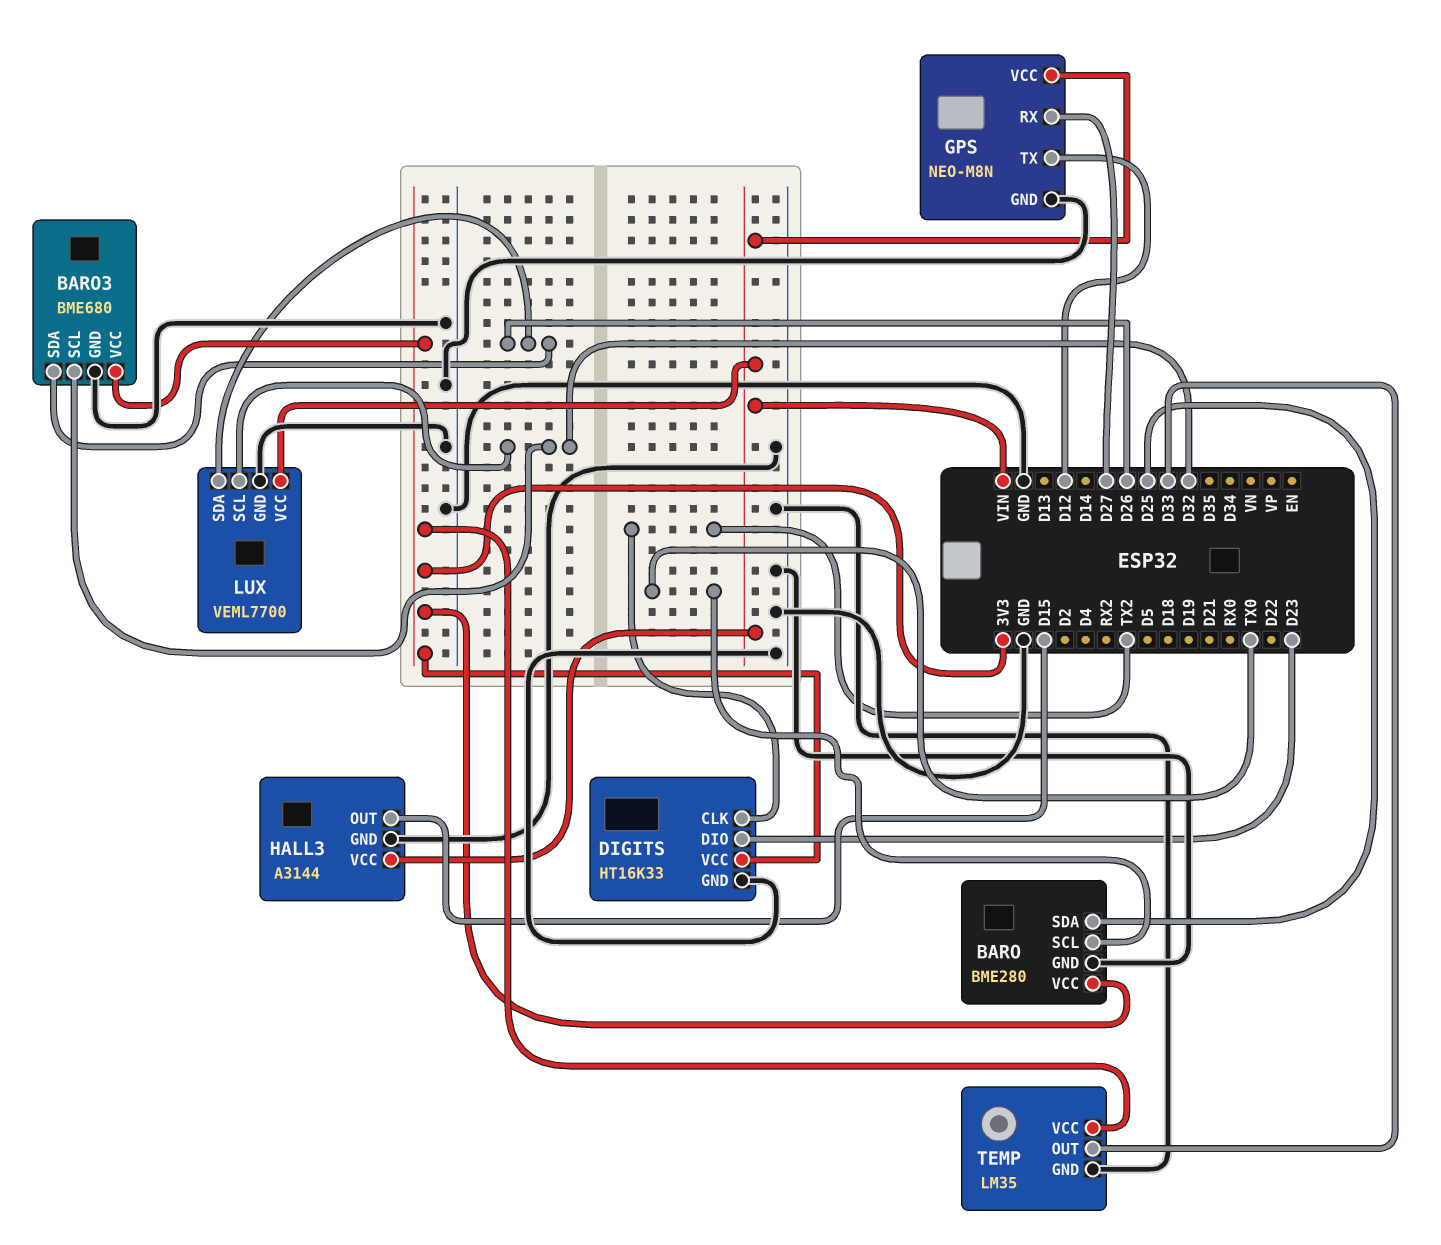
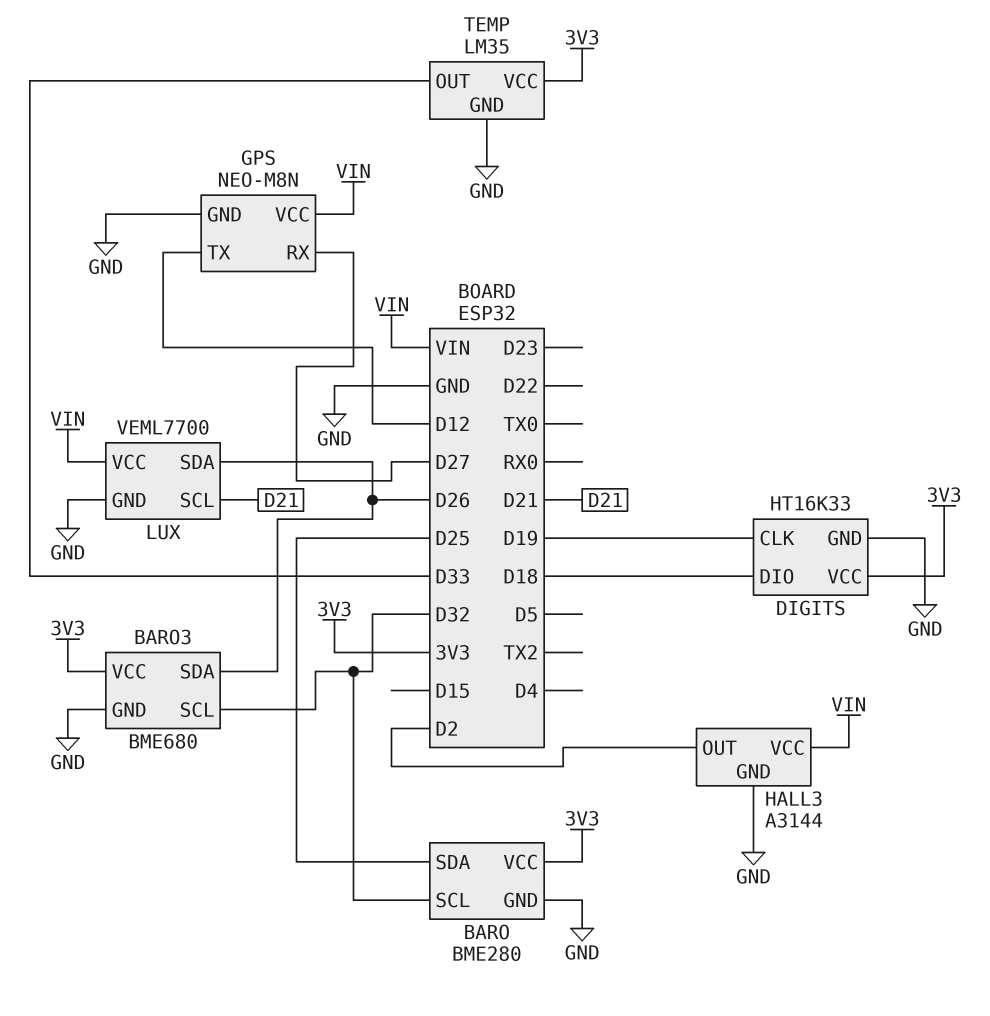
BARO pin SCL: TX0 -> D32
DIGITS pin CLK: TX2 -> D19
DIGITS pin DIO: D23 -> D18
HALL3 pin OUT: D15 -> D2
LUX pin SCL: D32 -> D21

